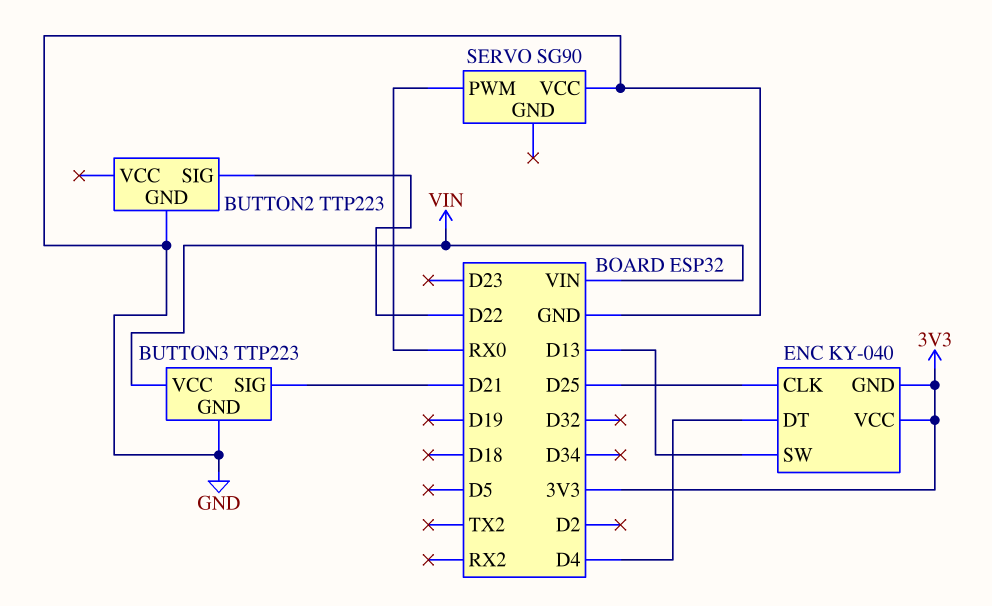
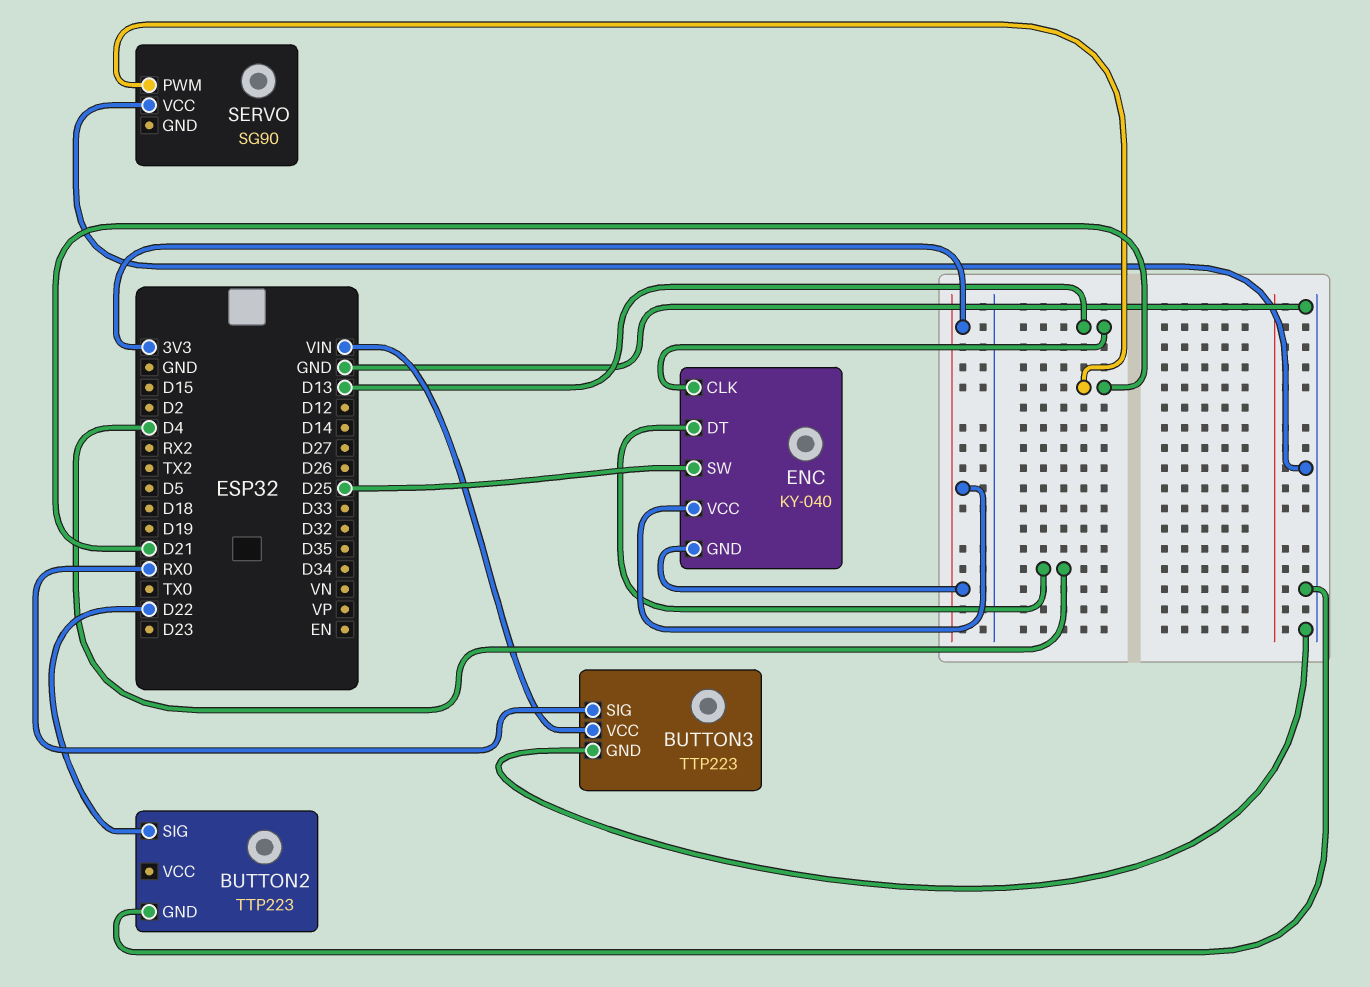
BUTTON3 pin SIG: D21 -> RX0
ENC pin CLK: D25 -> D13
ENC pin SW: D13 -> D25
SERVO pin PWM: RX0 -> D21

